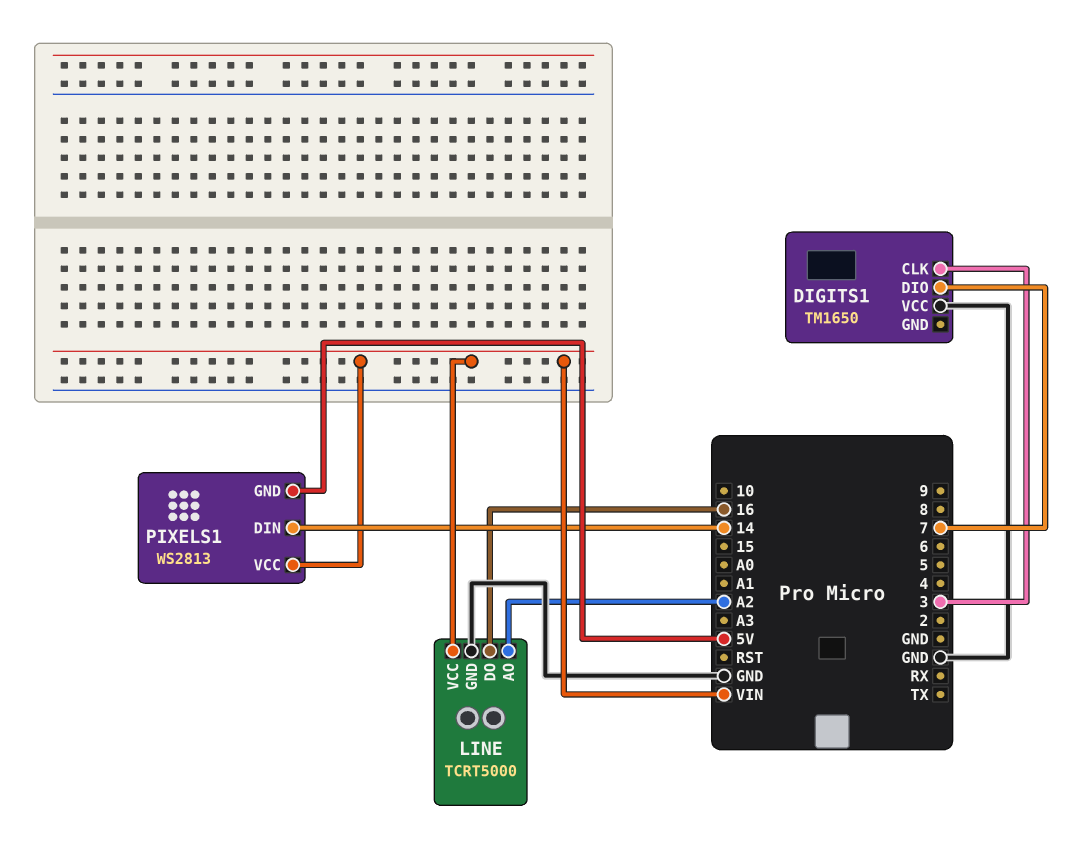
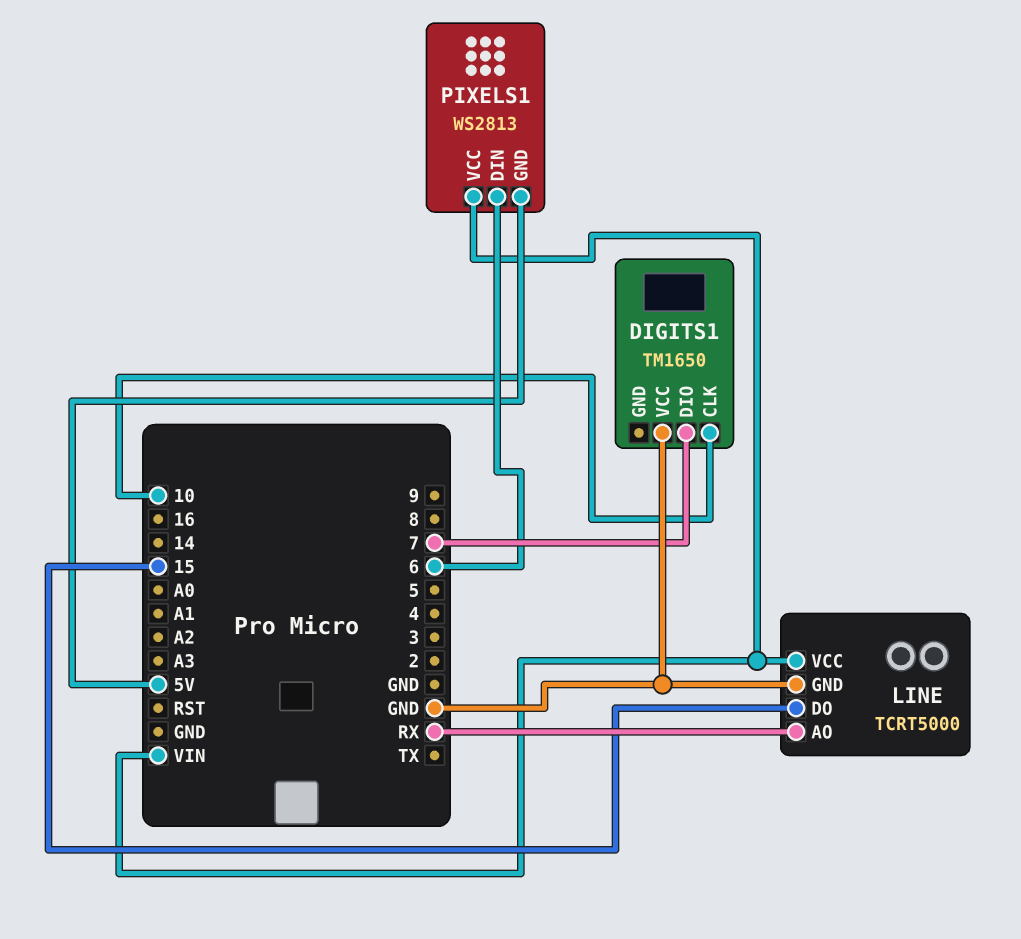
DIGITS1 pin CLK: 3 -> 10
LINE pin AO: A2 -> RX
LINE pin DO: 16 -> 15
PIXELS1 pin DIN: 14 -> 6

